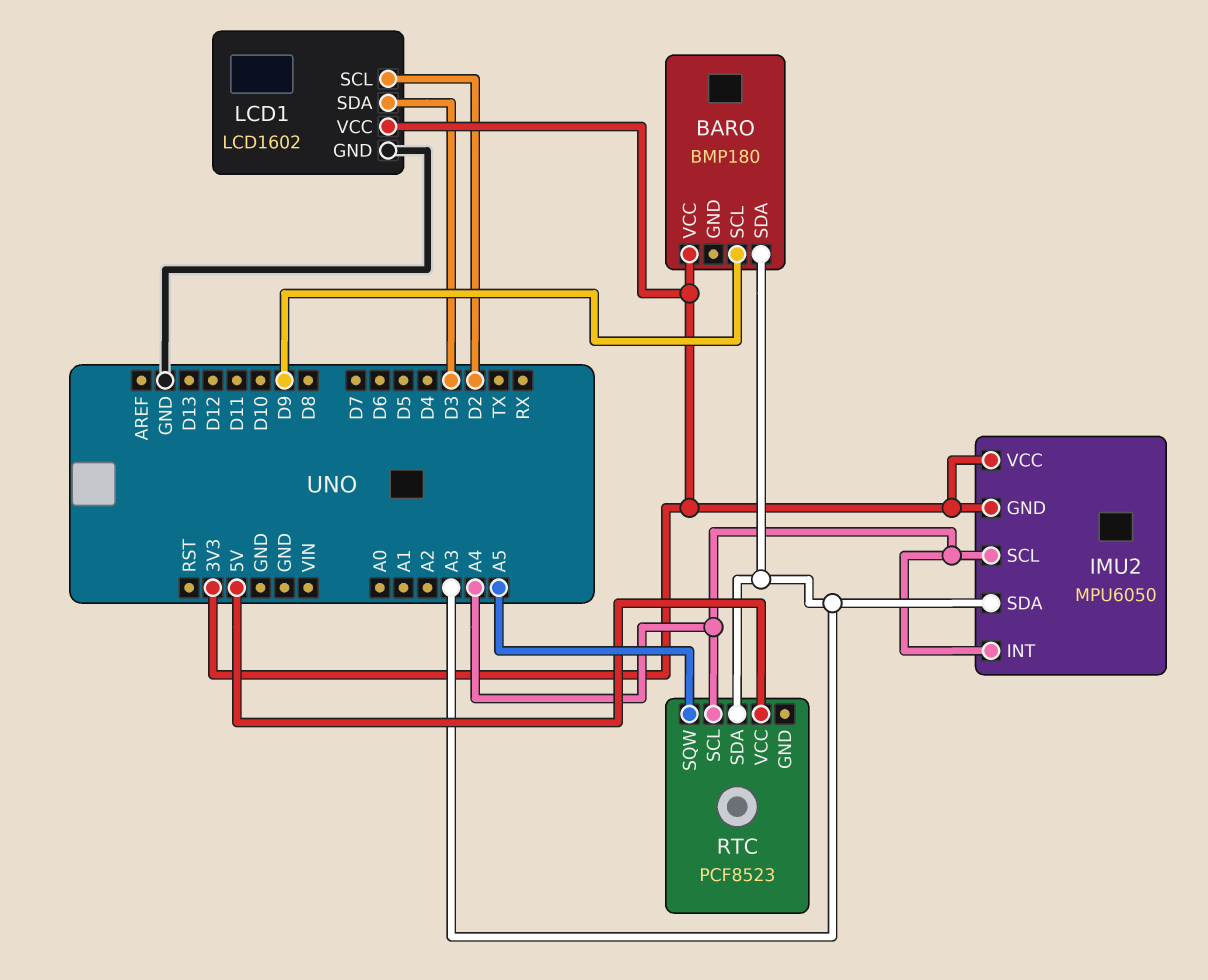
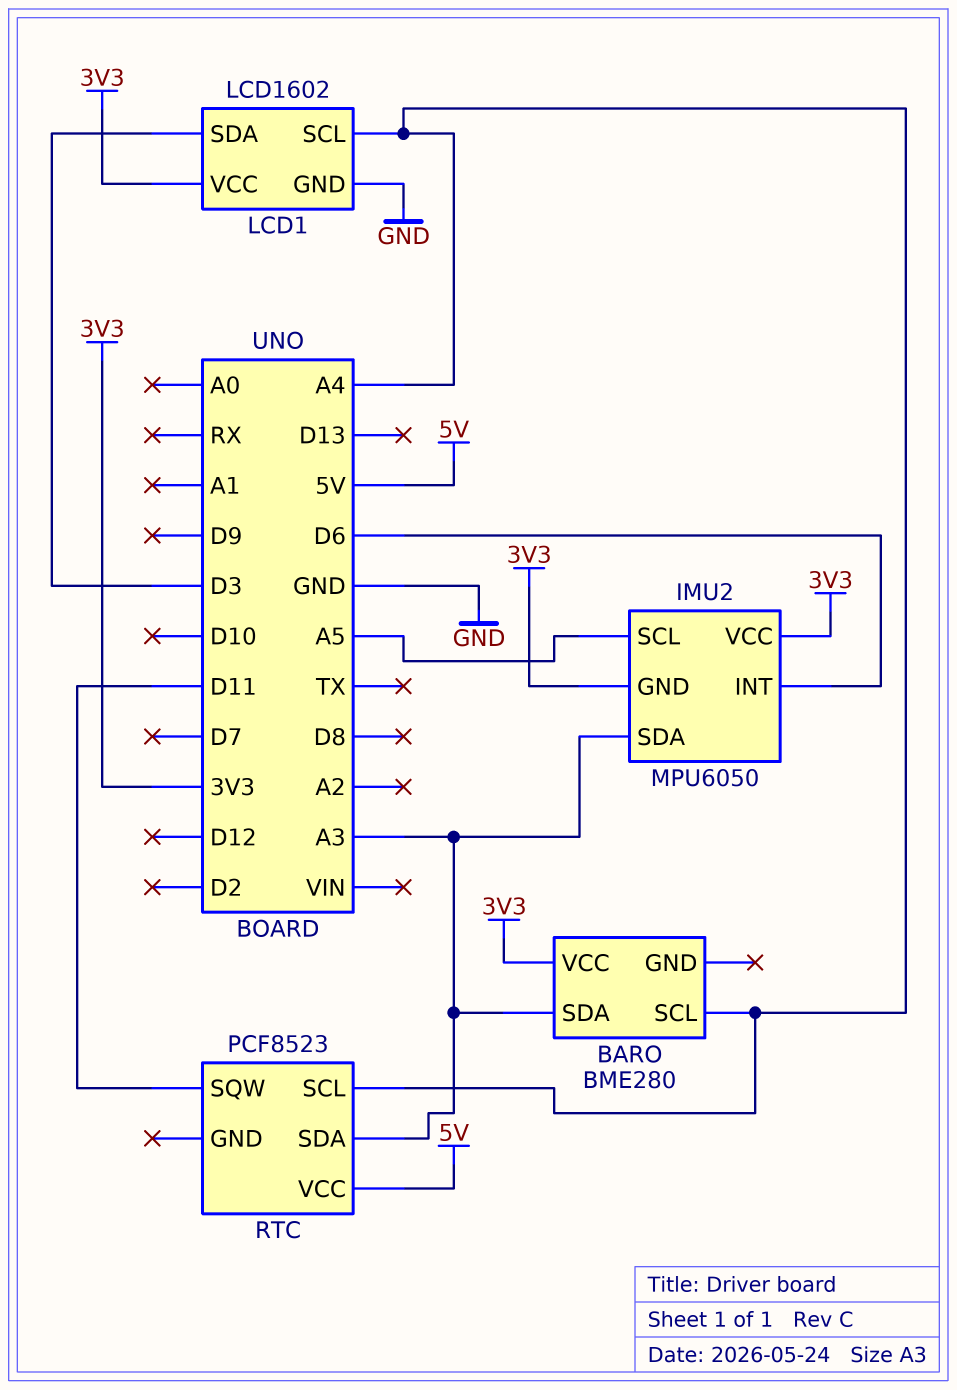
BARO: BMP180 -> BME280
BARO pin SCL: D9 -> A4
IMU2 pin INT: A4 -> D6
IMU2 pin SCL: A4 -> A5
LCD1 pin SCL: D2 -> A4
RTC pin SQW: A5 -> D11

